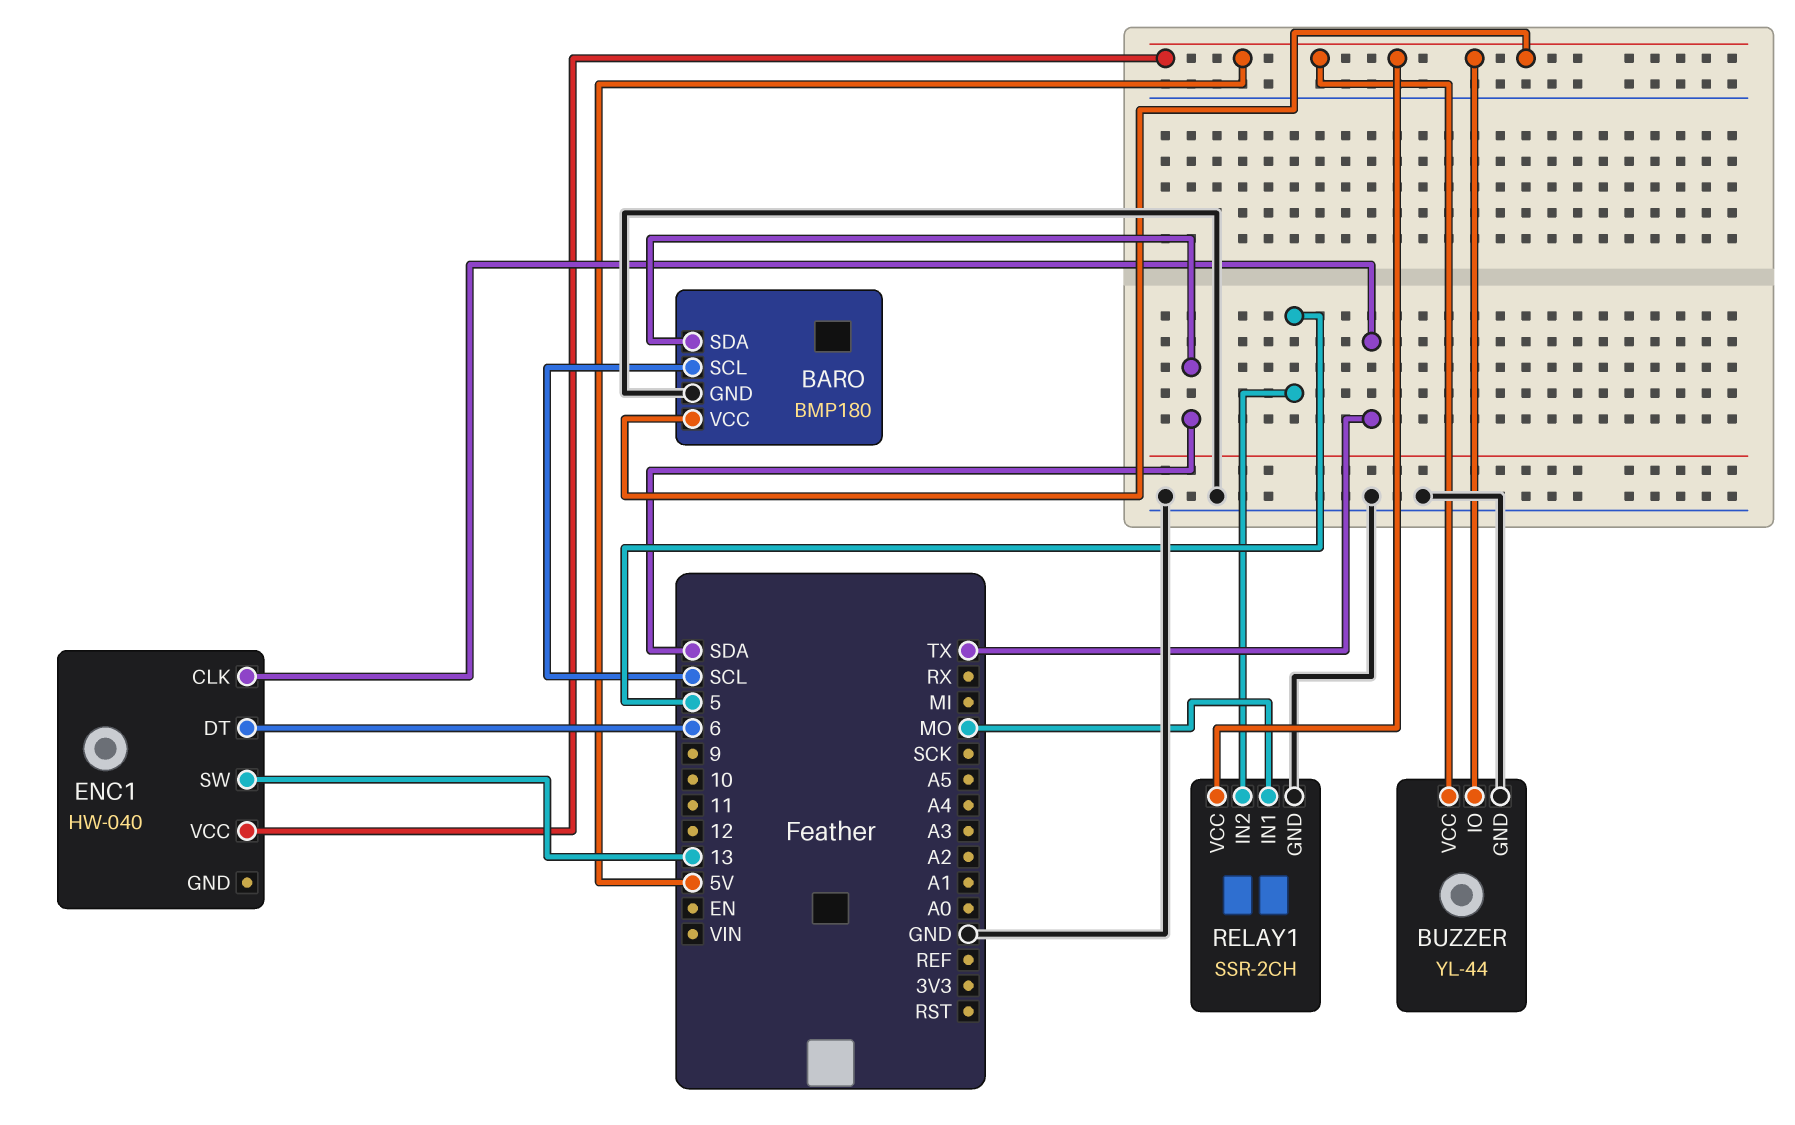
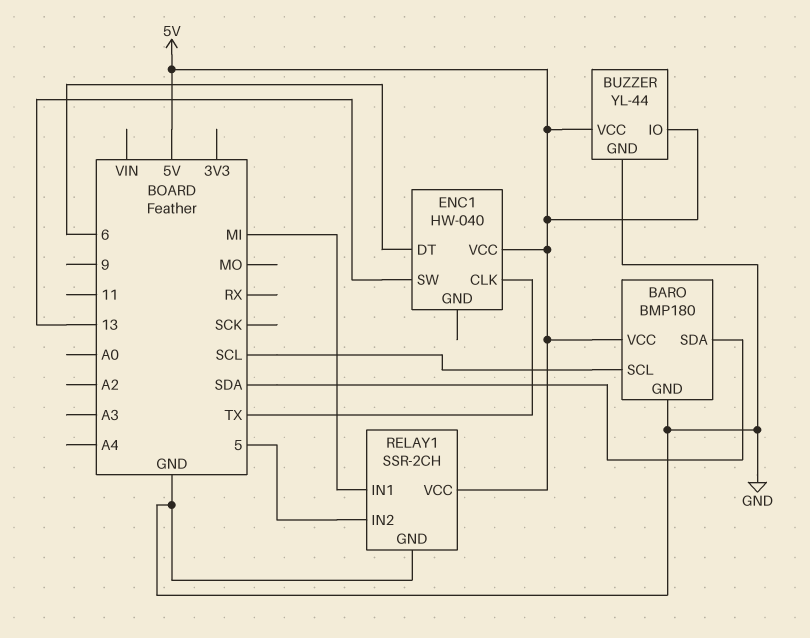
RELAY1 pin IN1: MO -> MI

